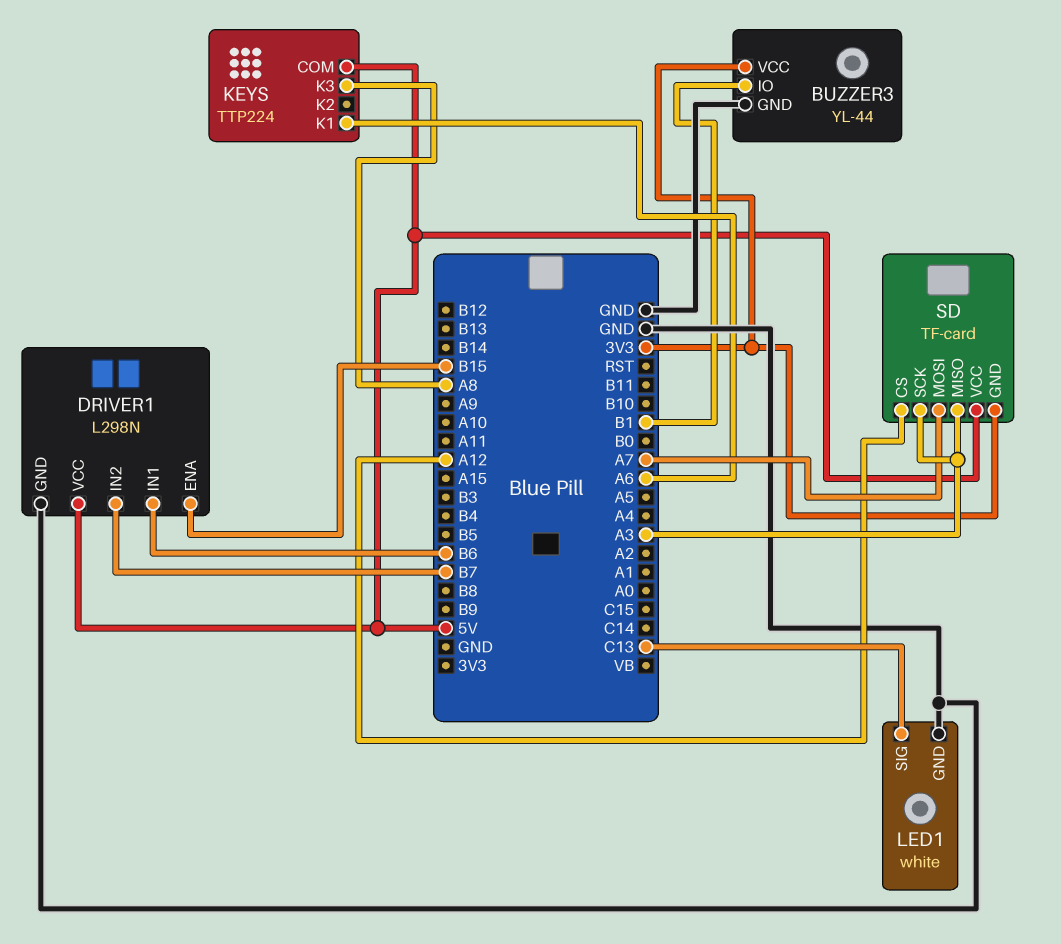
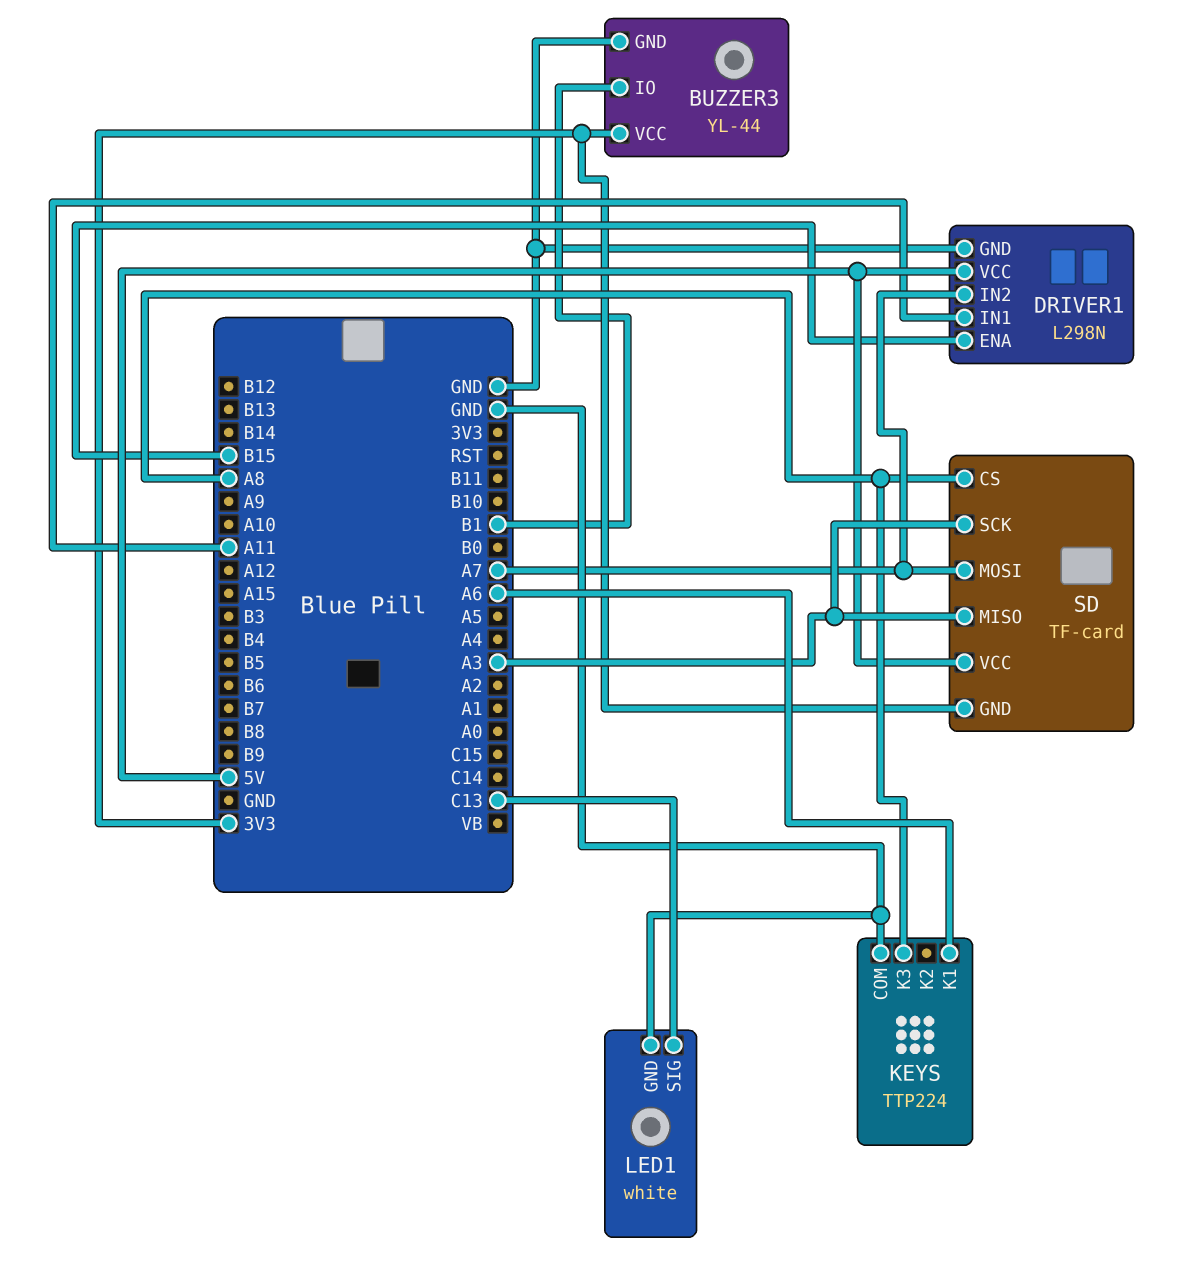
DRIVER1 pin IN1: B6 -> A11
DRIVER1 pin IN2: B7 -> A7
KEYS pin COM: 5V -> GND
SD pin CS: A12 -> A8

